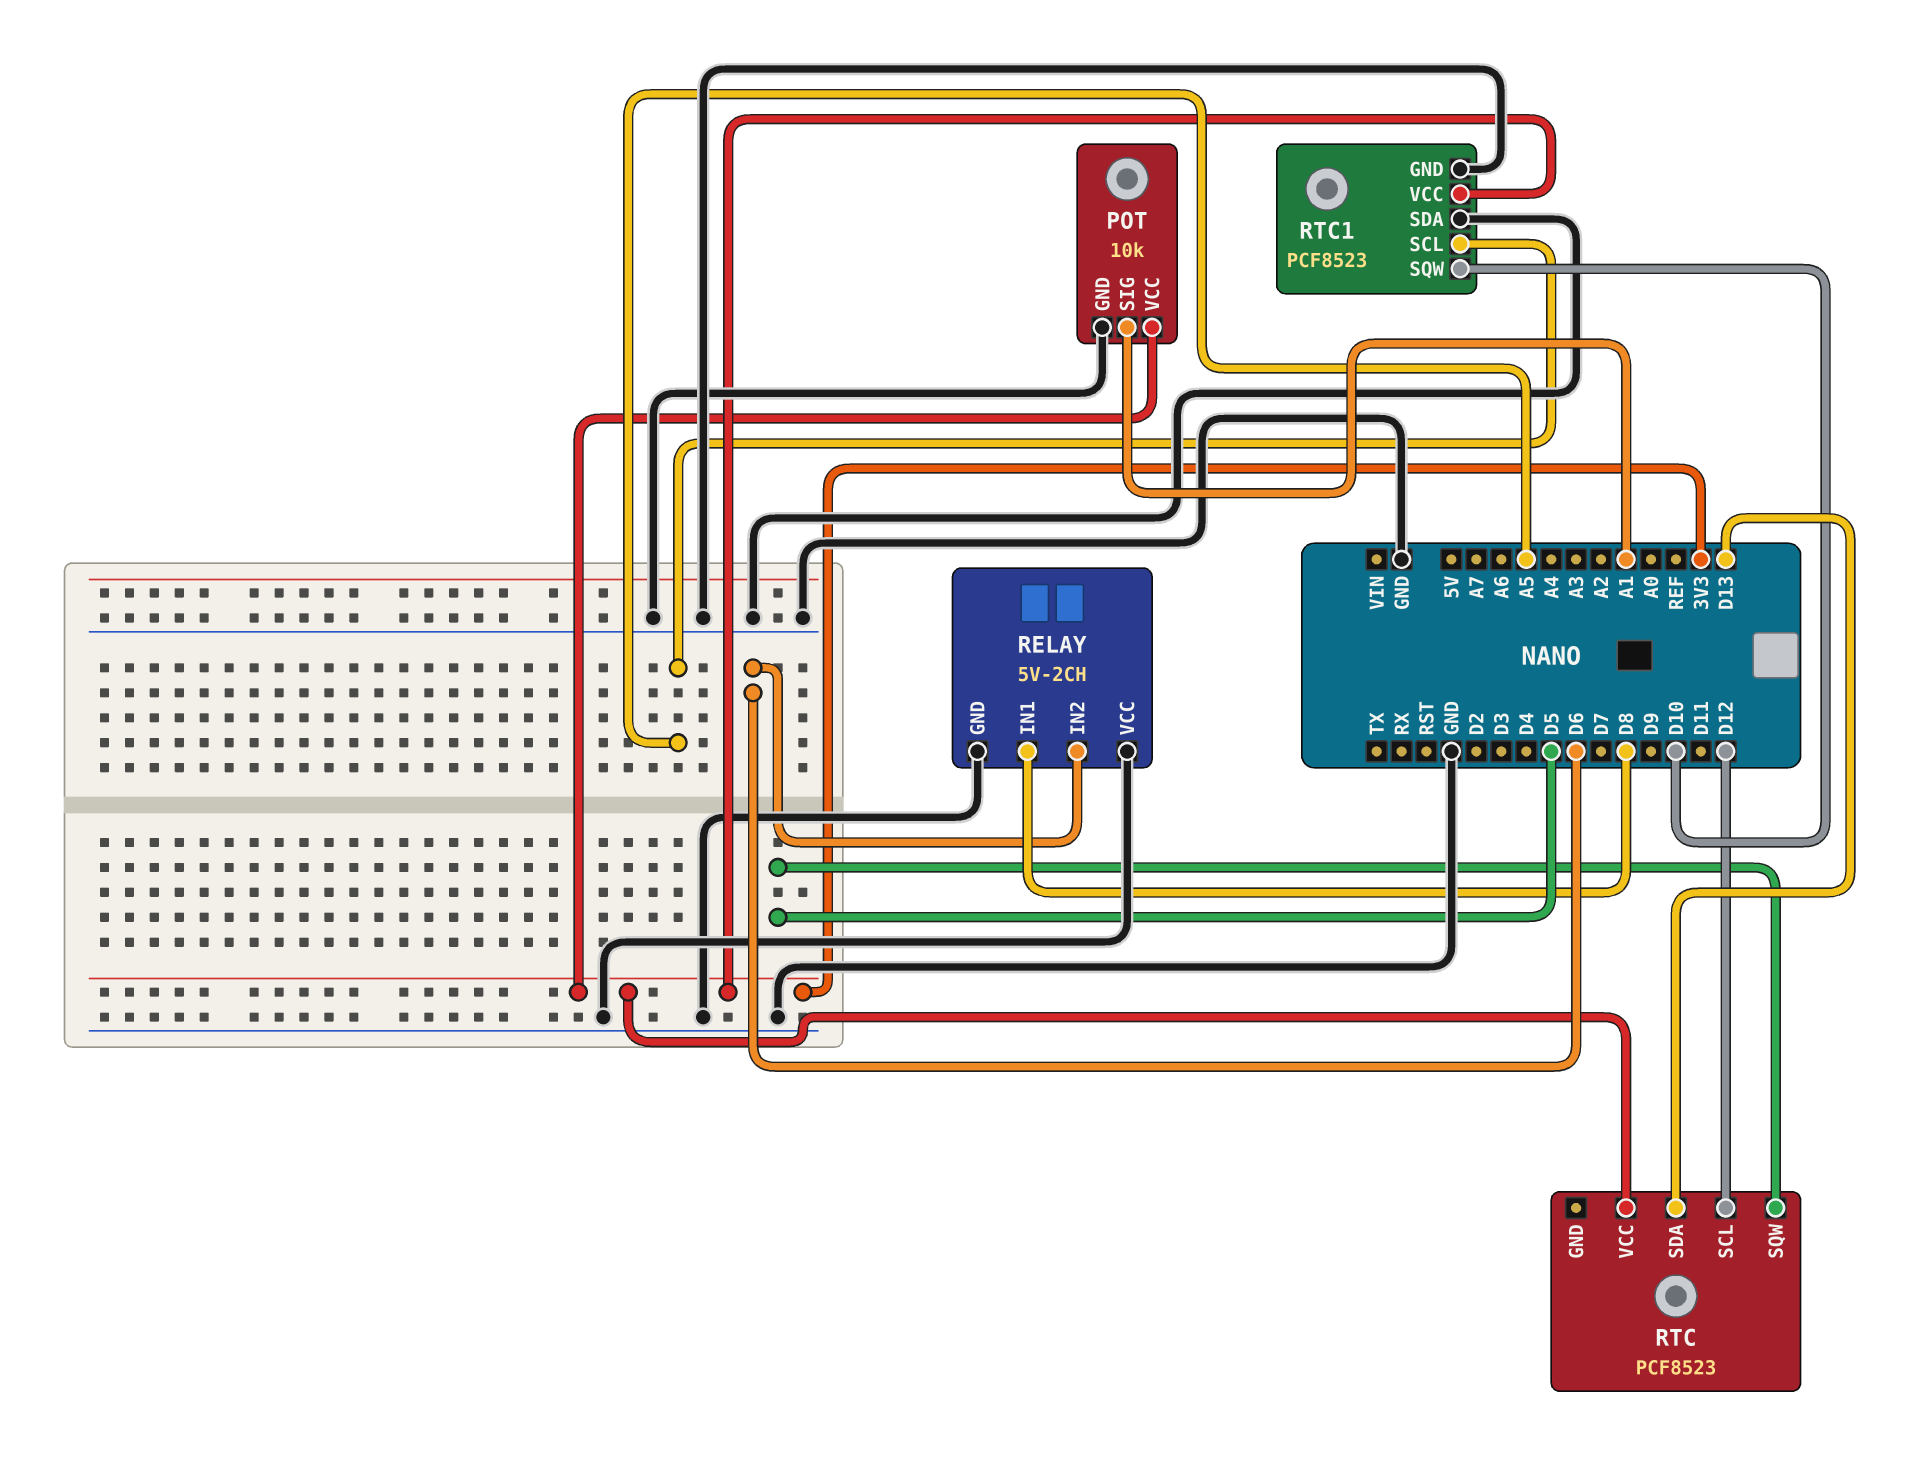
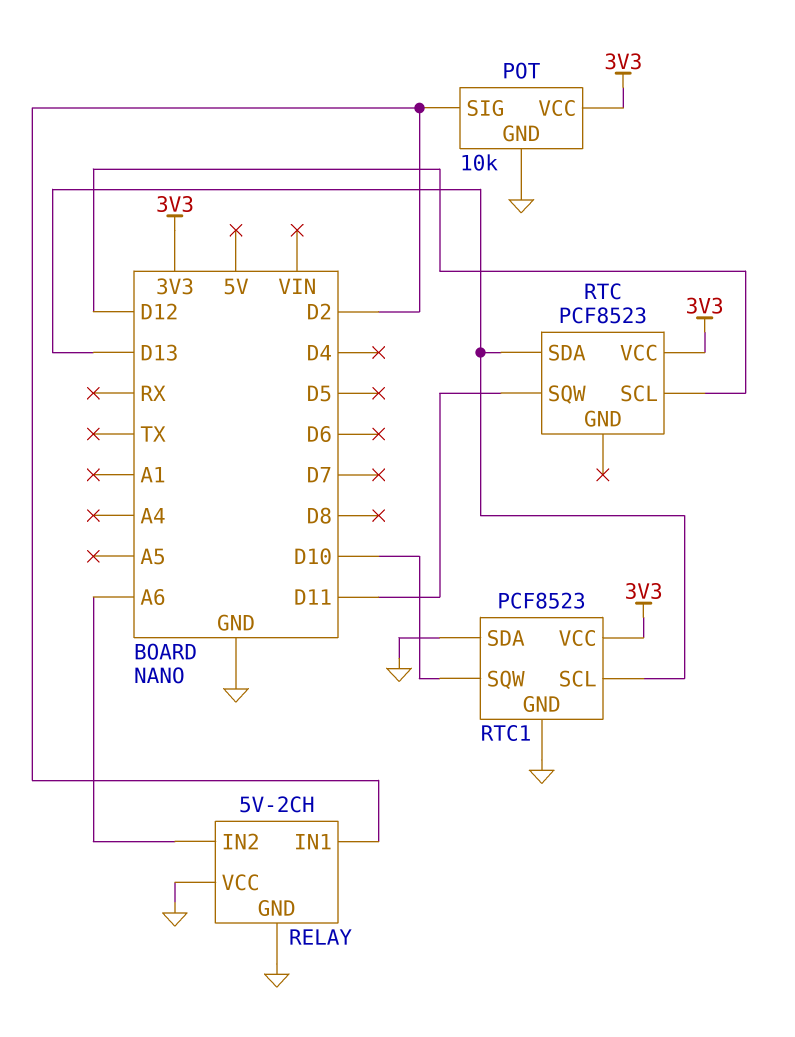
POT pin SIG: A1 -> D2
RELAY pin IN1: D8 -> D2
RELAY pin IN2: D6 -> A6
RTC pin SQW: D5 -> D11
RTC1 pin SCL: A5 -> D13

